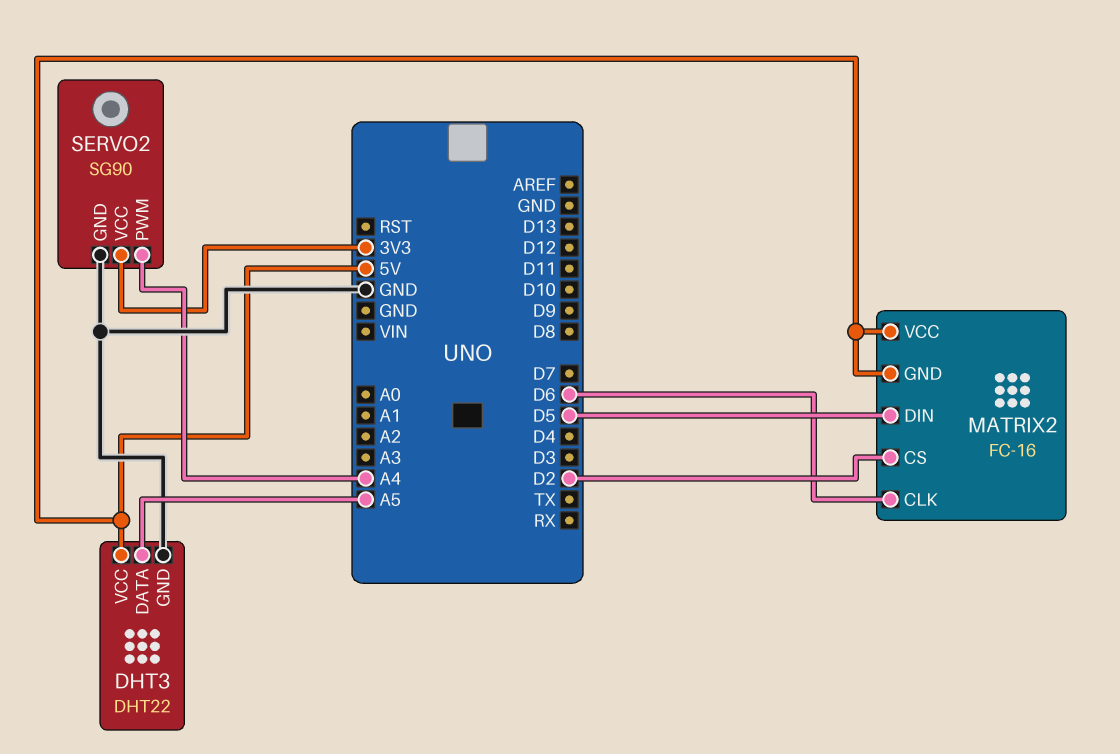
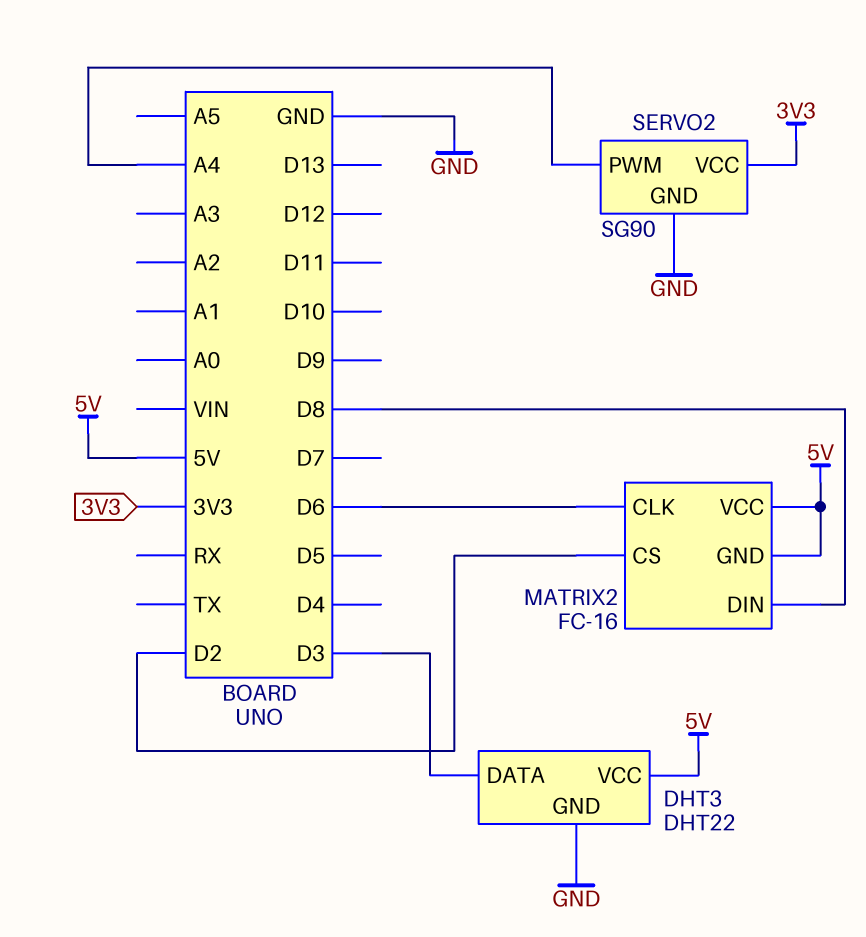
DHT3 pin DATA: A5 -> D3
MATRIX2 pin DIN: D5 -> D8

